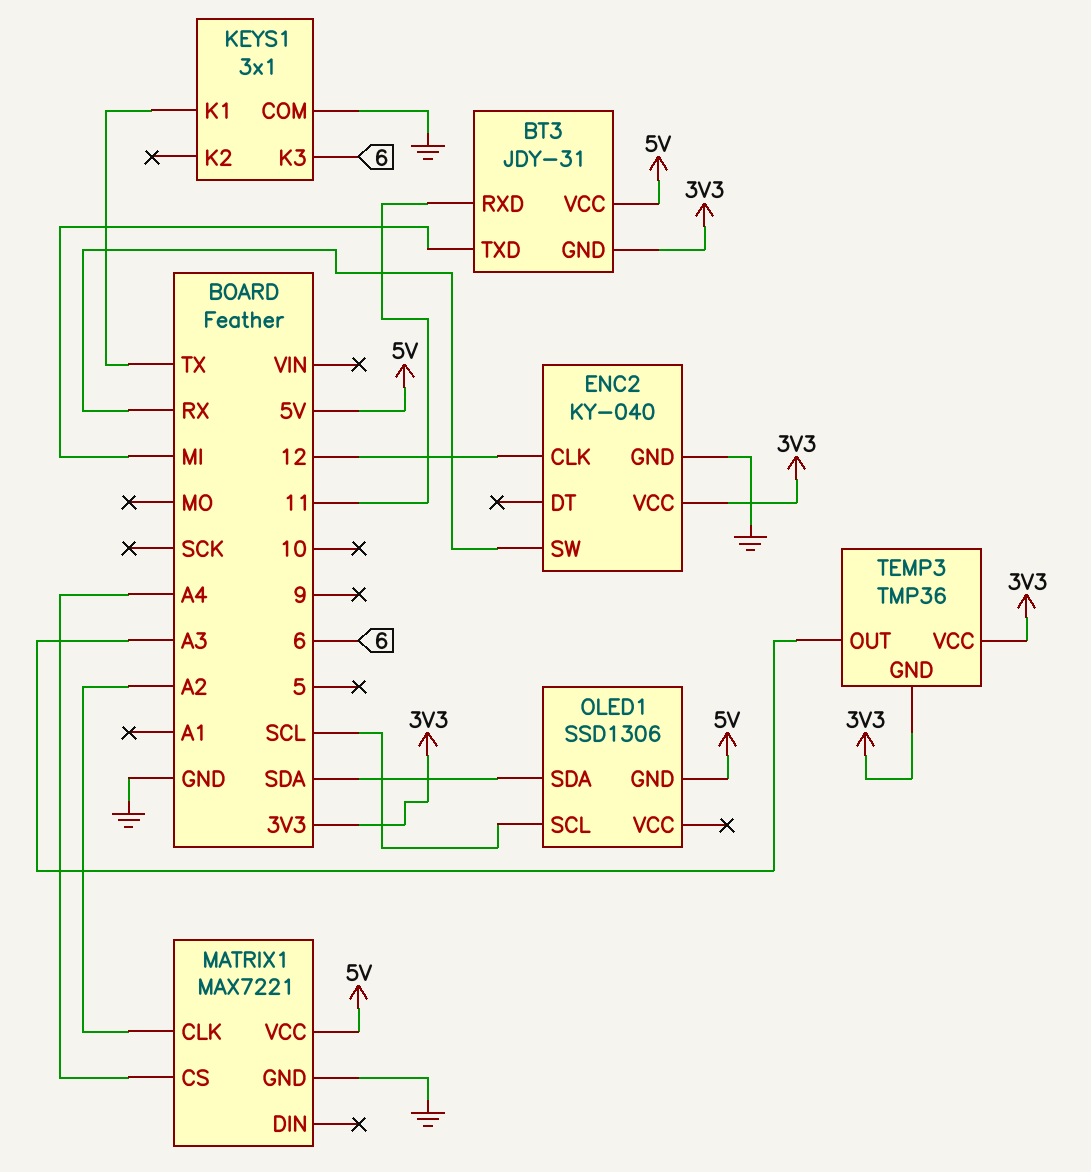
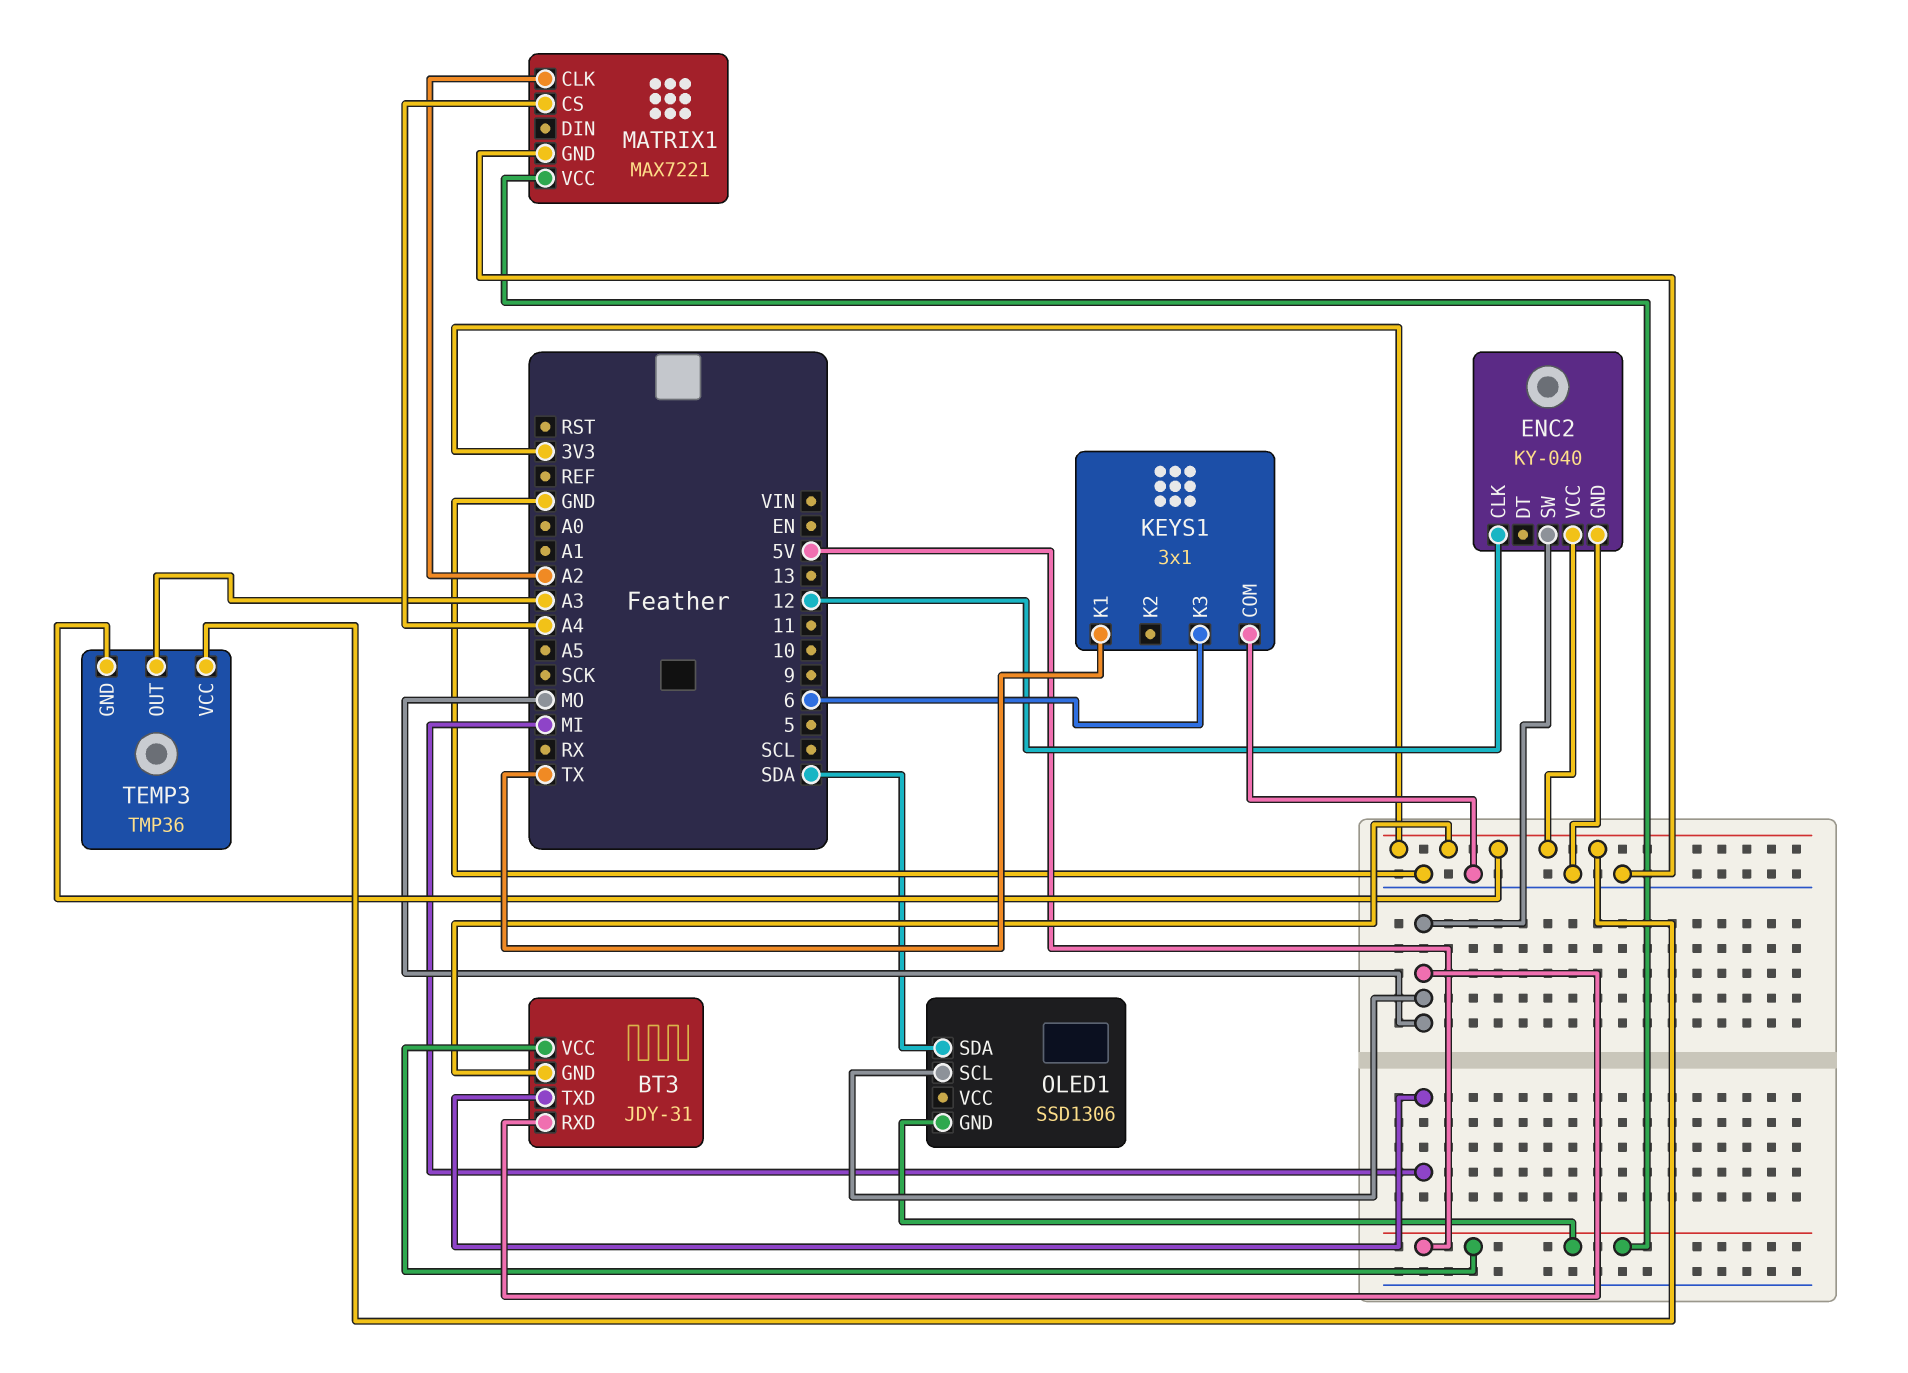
BT3 pin RXD: 11 -> MO
ENC2 pin SW: RX -> MO
OLED1 pin SCL: SCL -> MO

